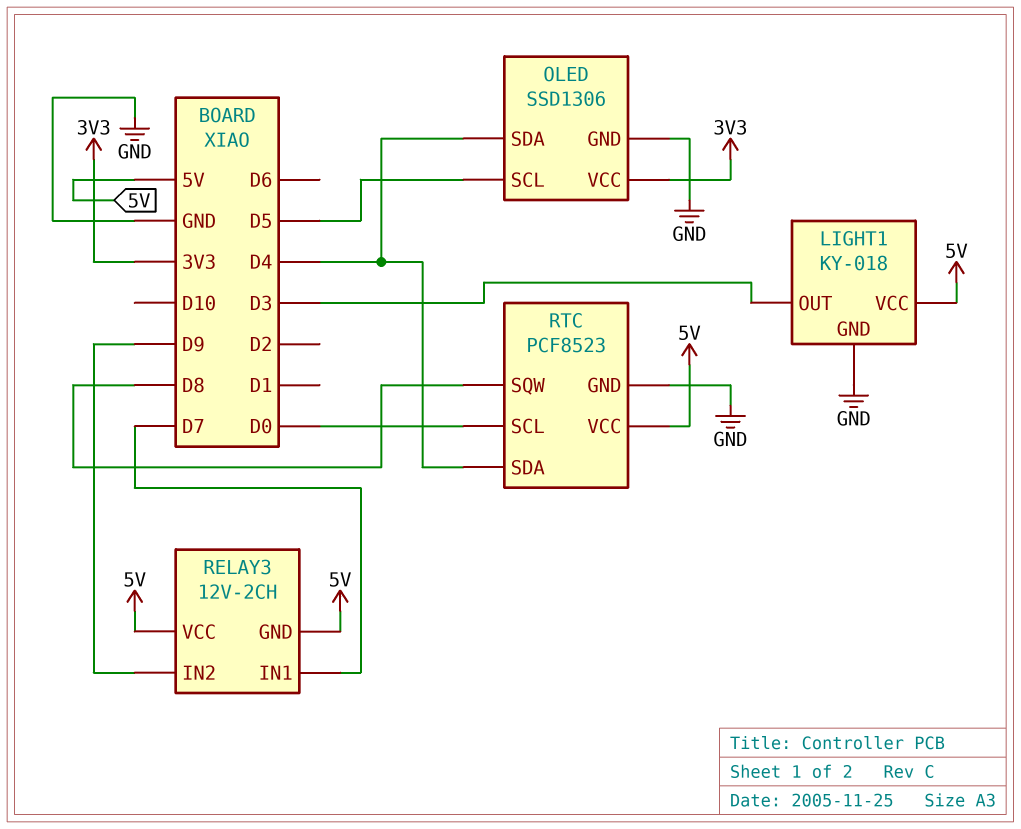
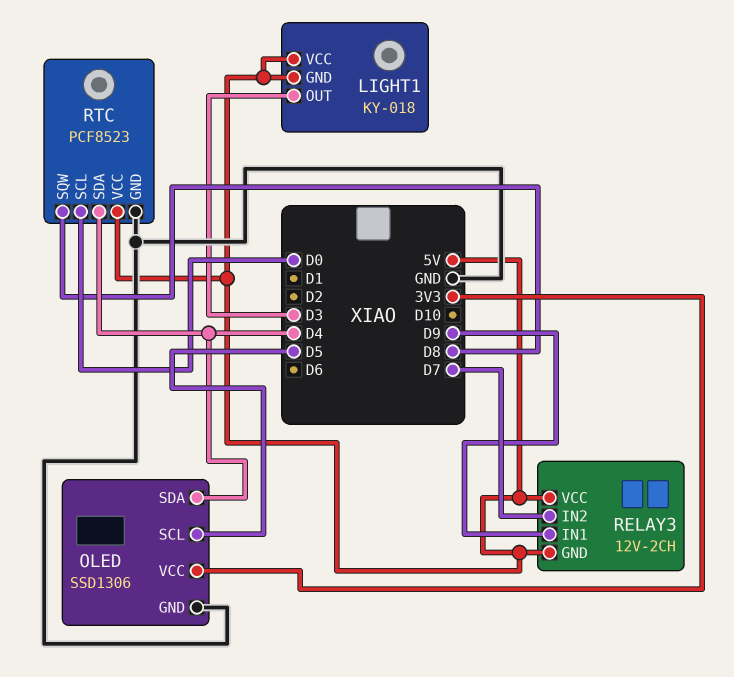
LIGHT1 pin GND: GND -> 5V
RELAY3 pin IN1: D7 -> D9
RELAY3 pin IN2: D9 -> D7

